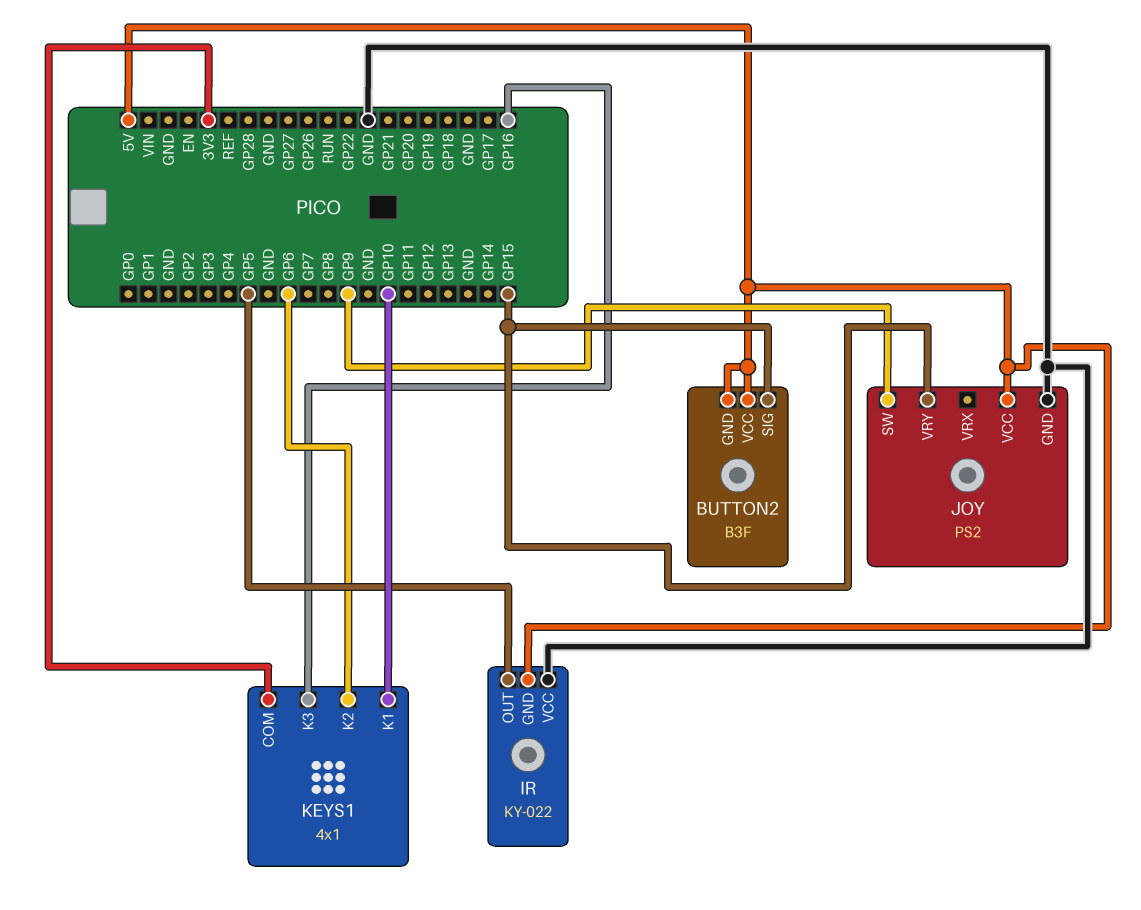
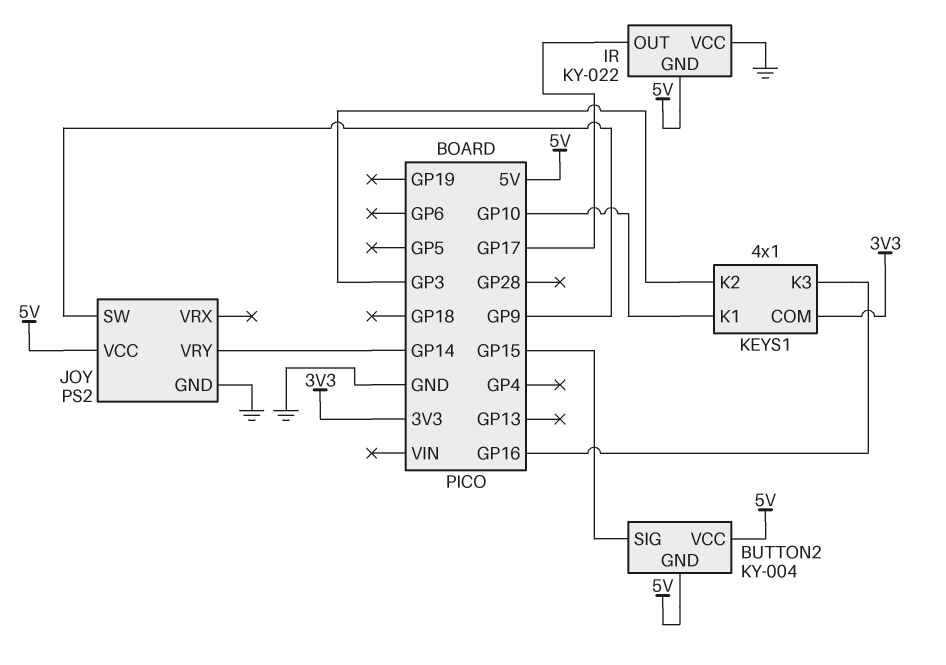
BUTTON2: B3F -> KY-004
IR pin OUT: GP5 -> GP17
JOY pin VRY: GP15 -> GP14
KEYS1 pin K2: GP6 -> GP3

